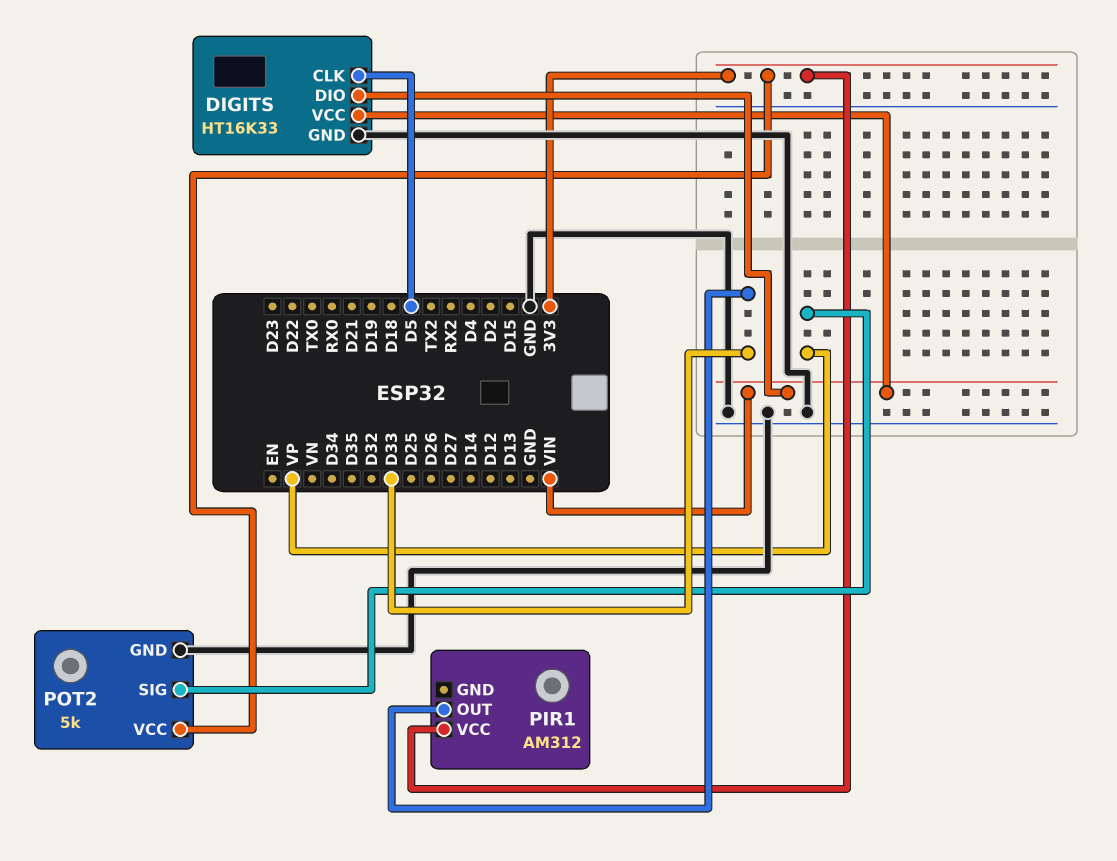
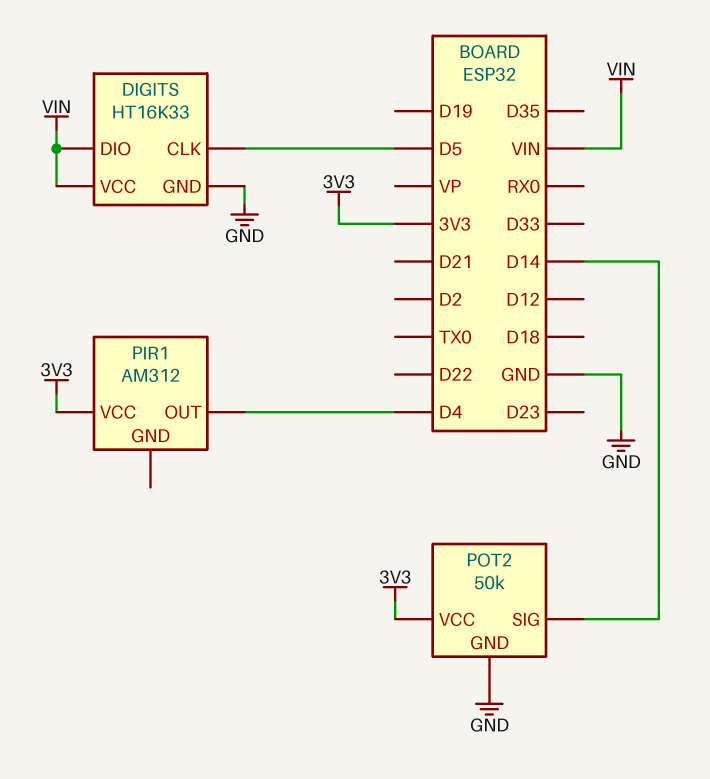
PIR1 pin OUT: D33 -> D4
POT2: 5k -> 50k
POT2 pin SIG: VP -> D14

